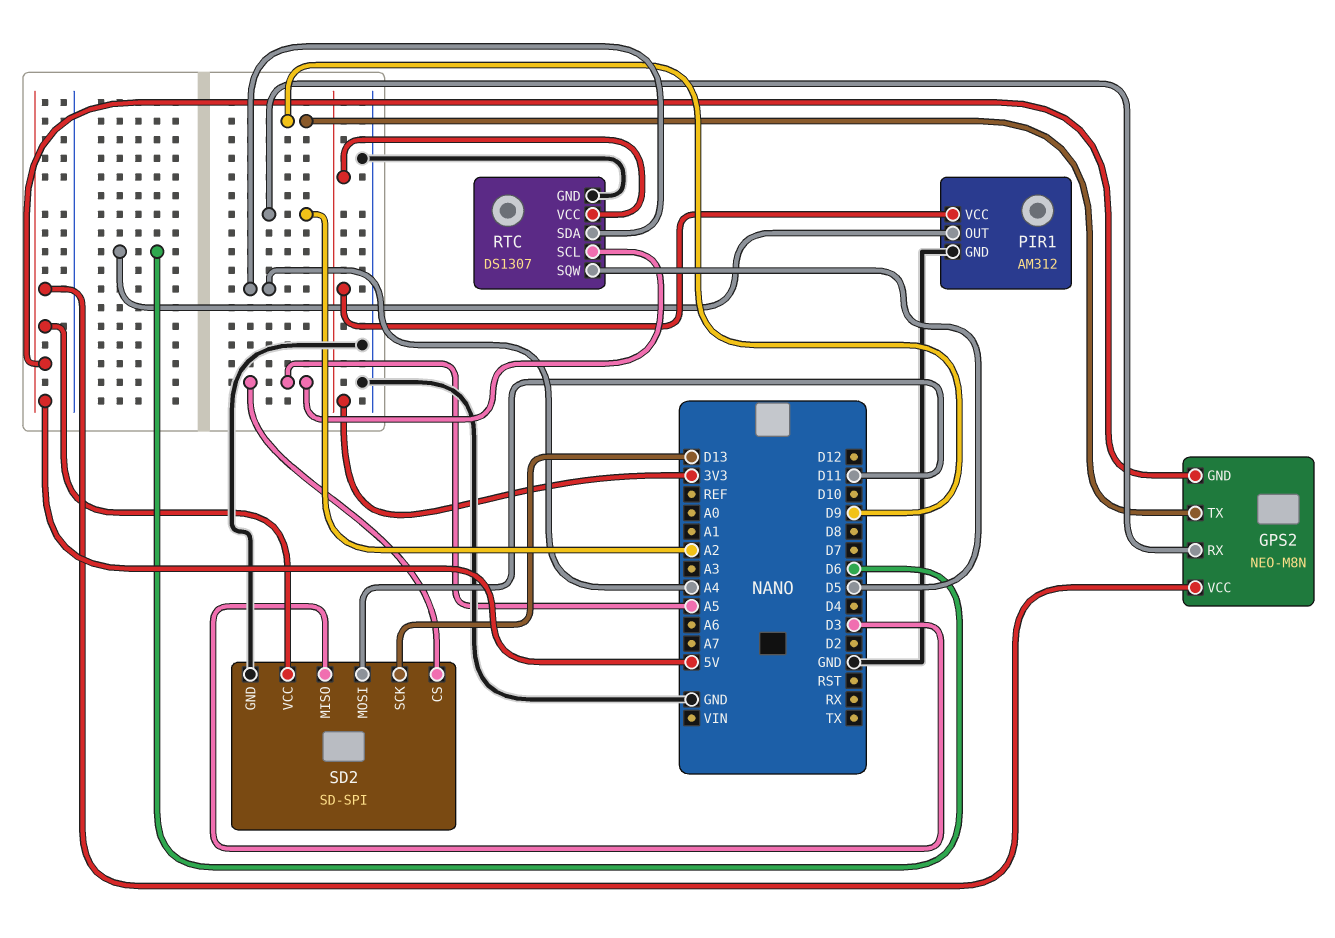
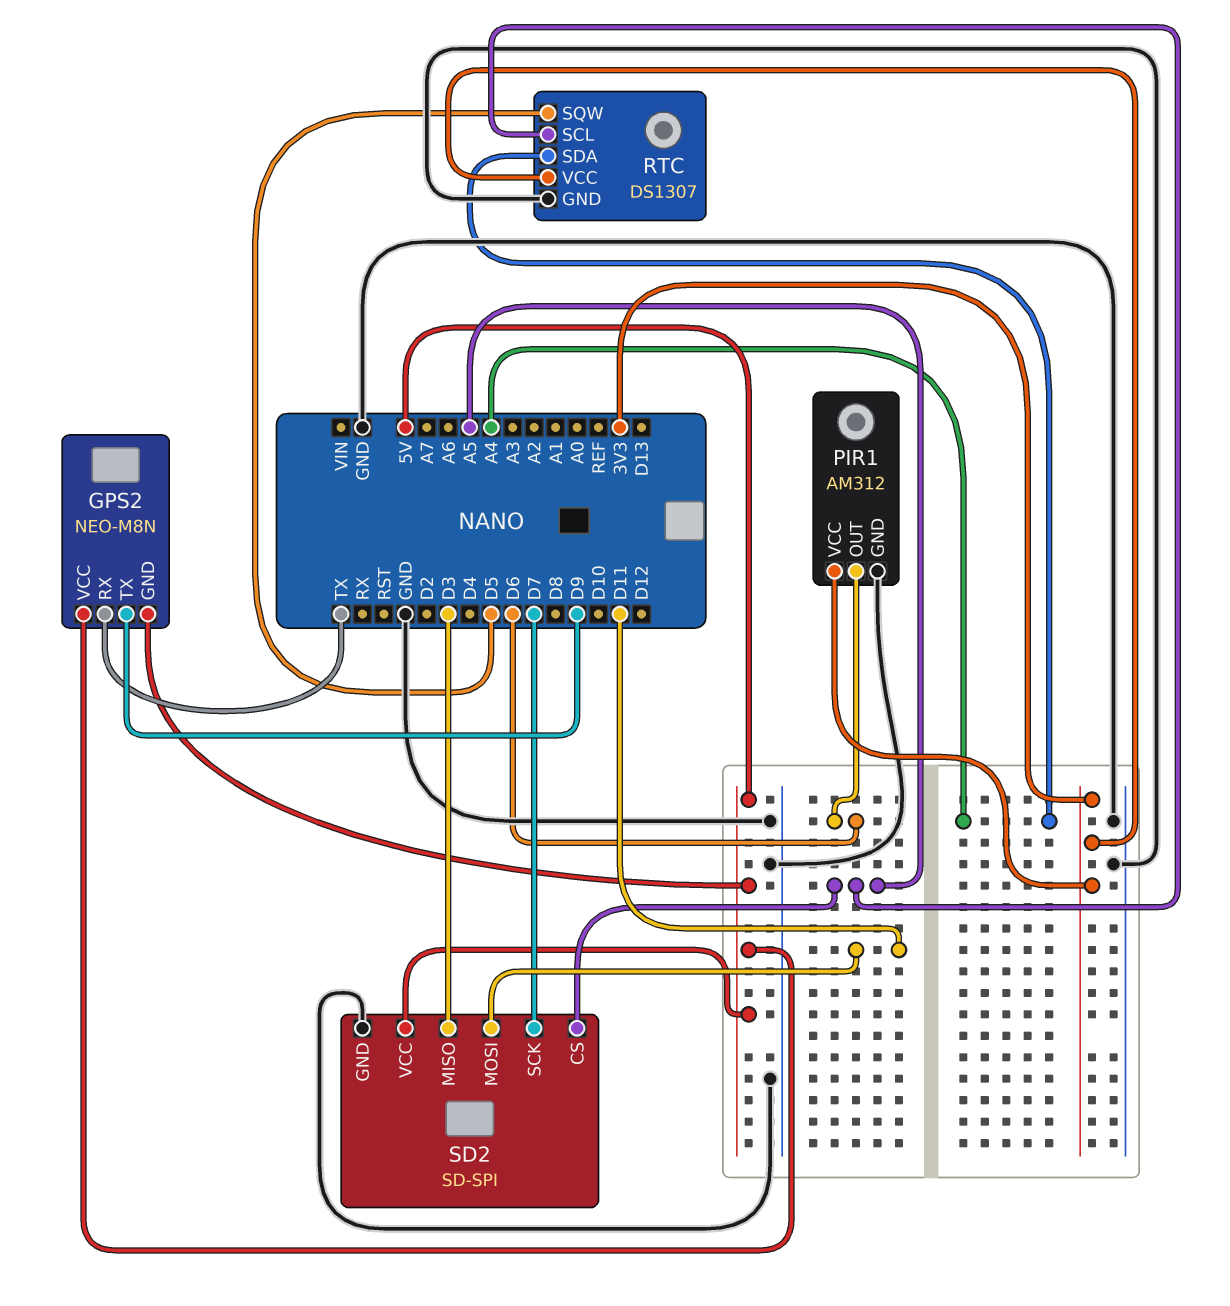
GPS2 pin RX: A2 -> TX
SD2 pin SCK: D13 -> D7

